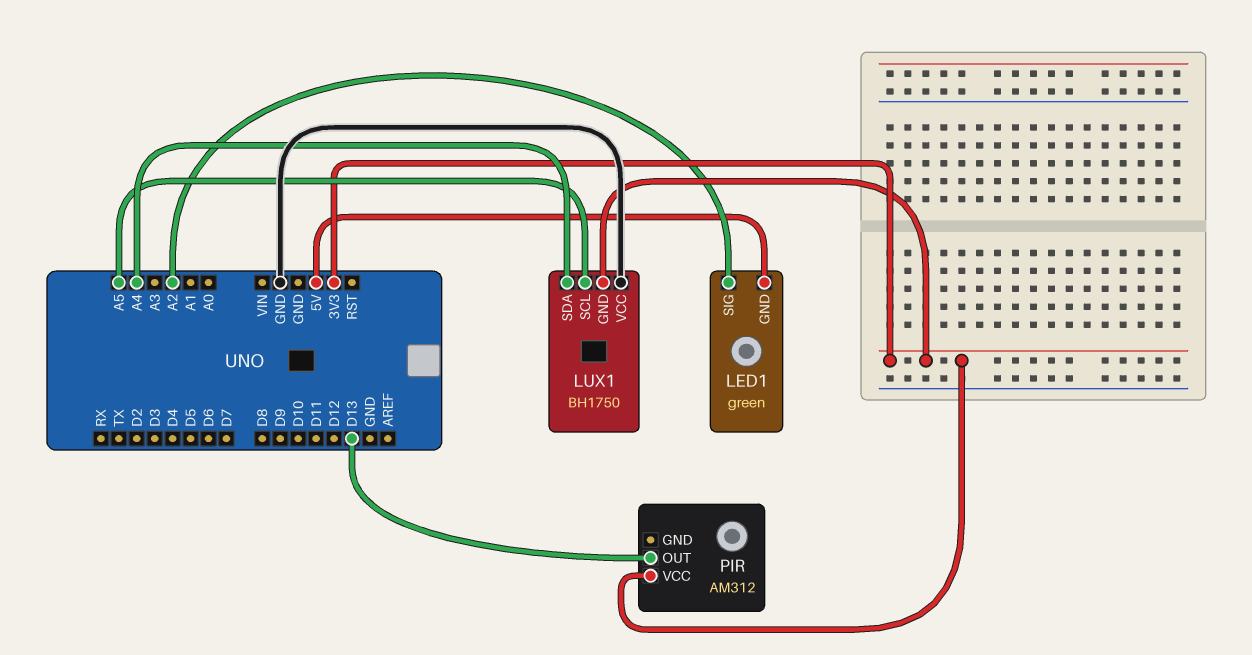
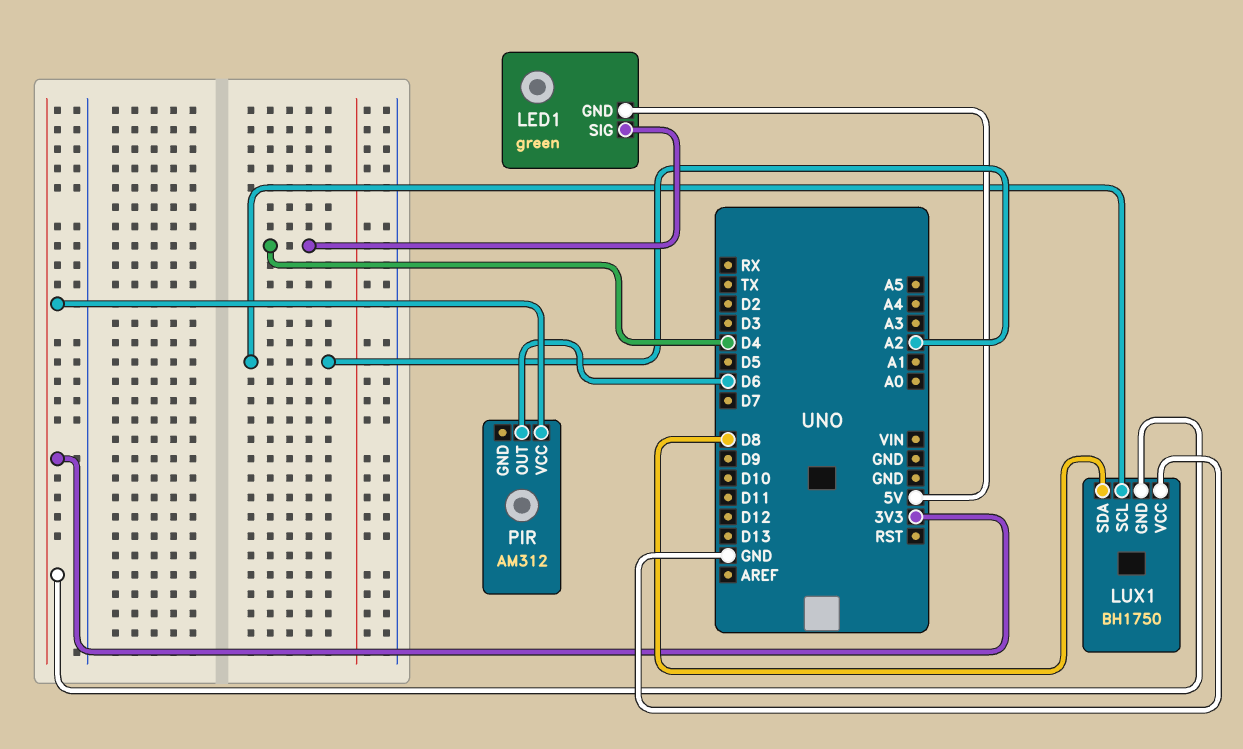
LED1 pin SIG: A2 -> D4
LUX1 pin SCL: A5 -> A2
LUX1 pin SDA: A4 -> D8
PIR pin OUT: D13 -> D6

